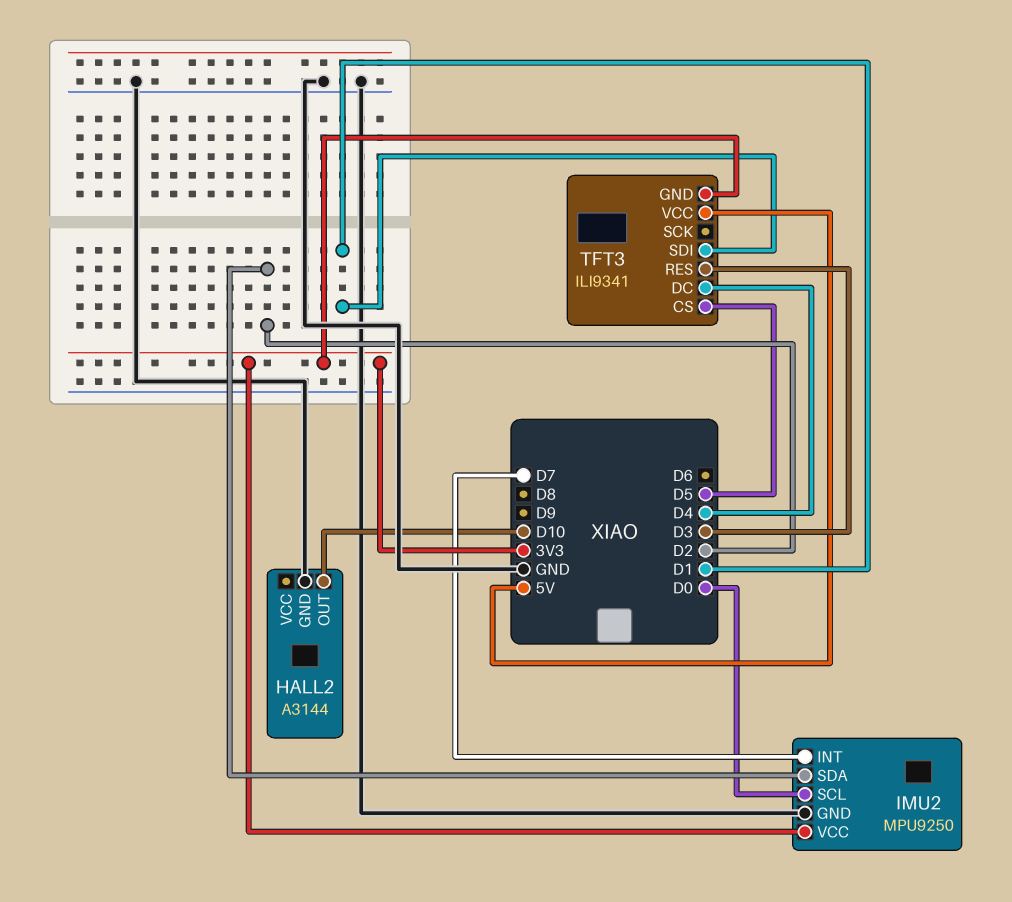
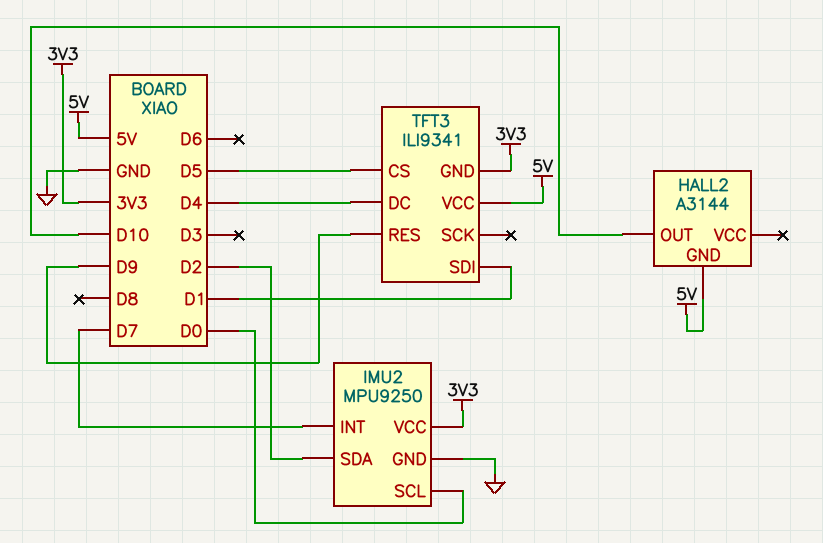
HALL2 pin GND: GND -> 5V
TFT3 pin RES: D3 -> D9

